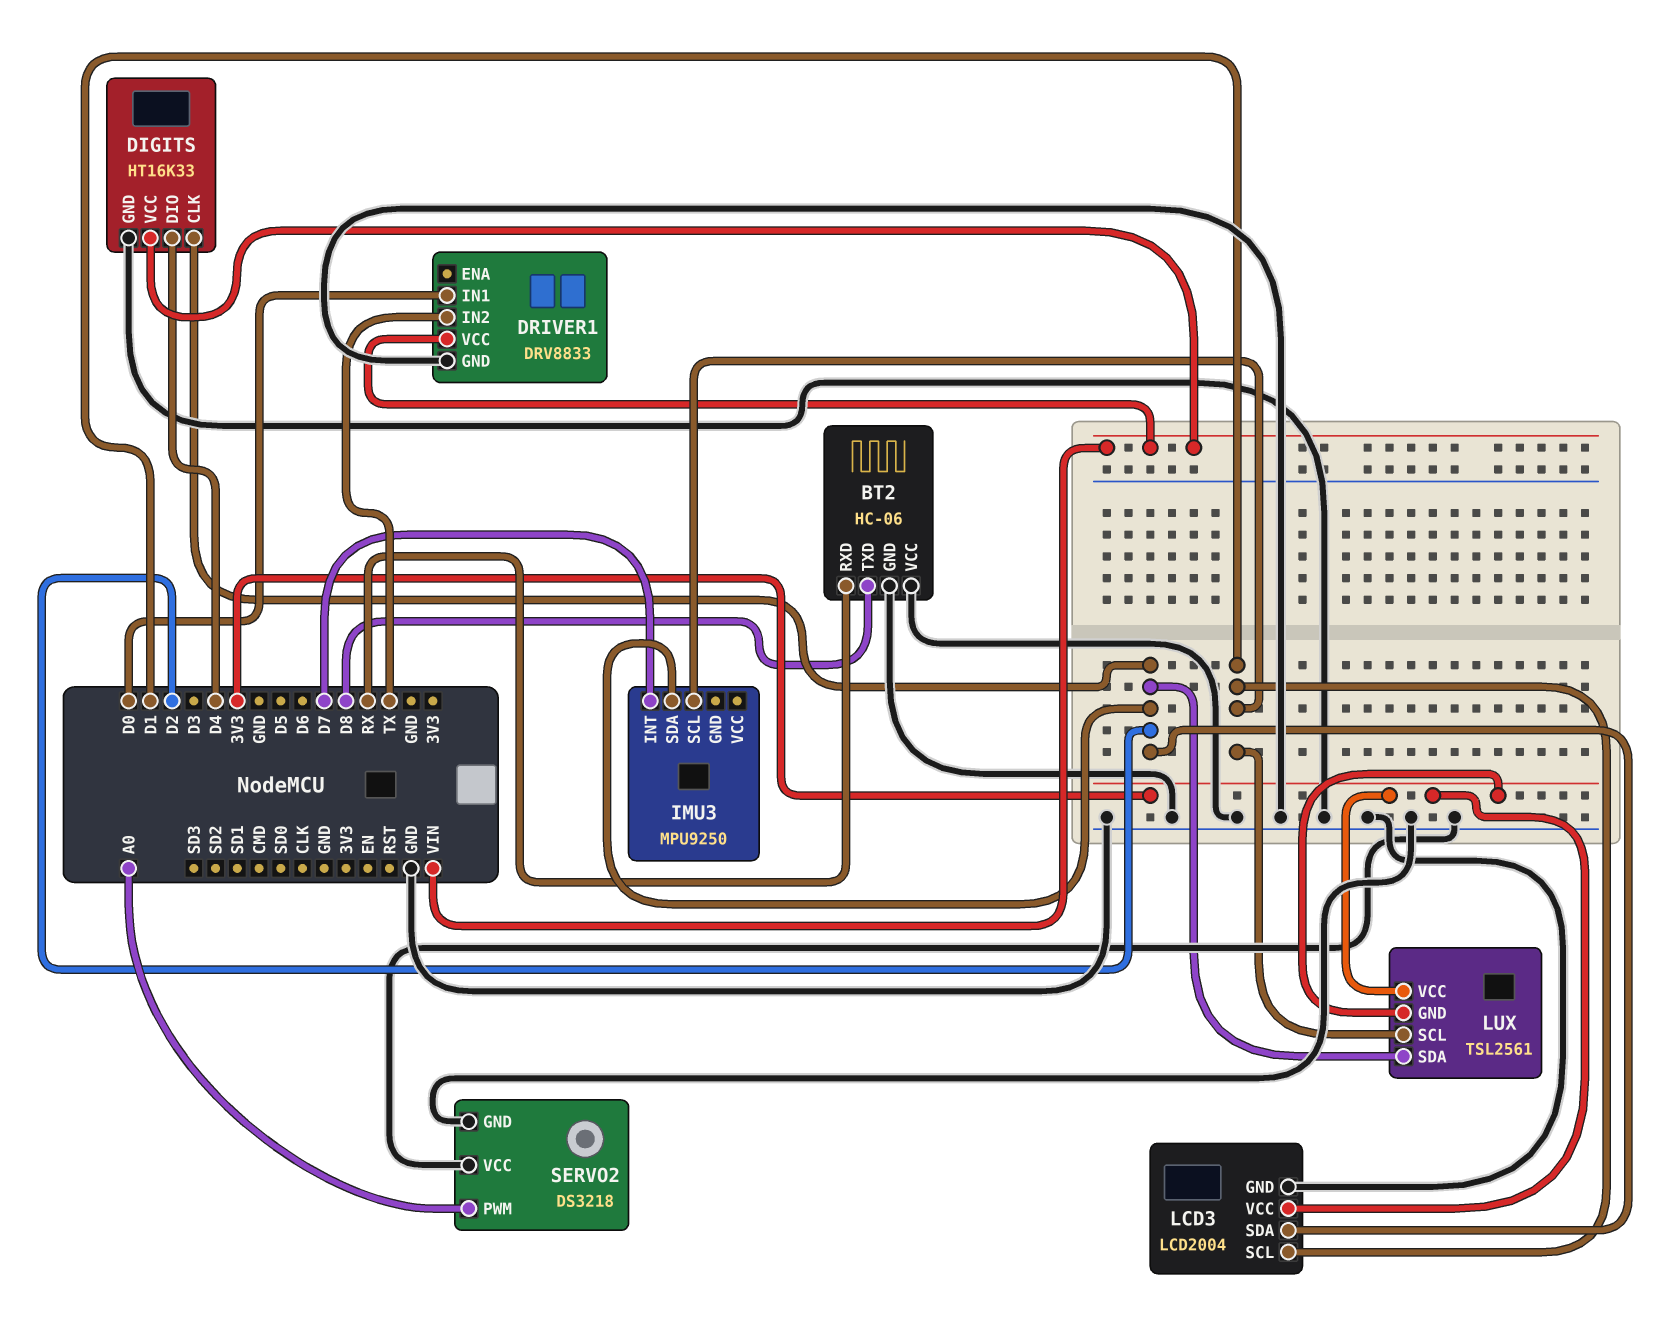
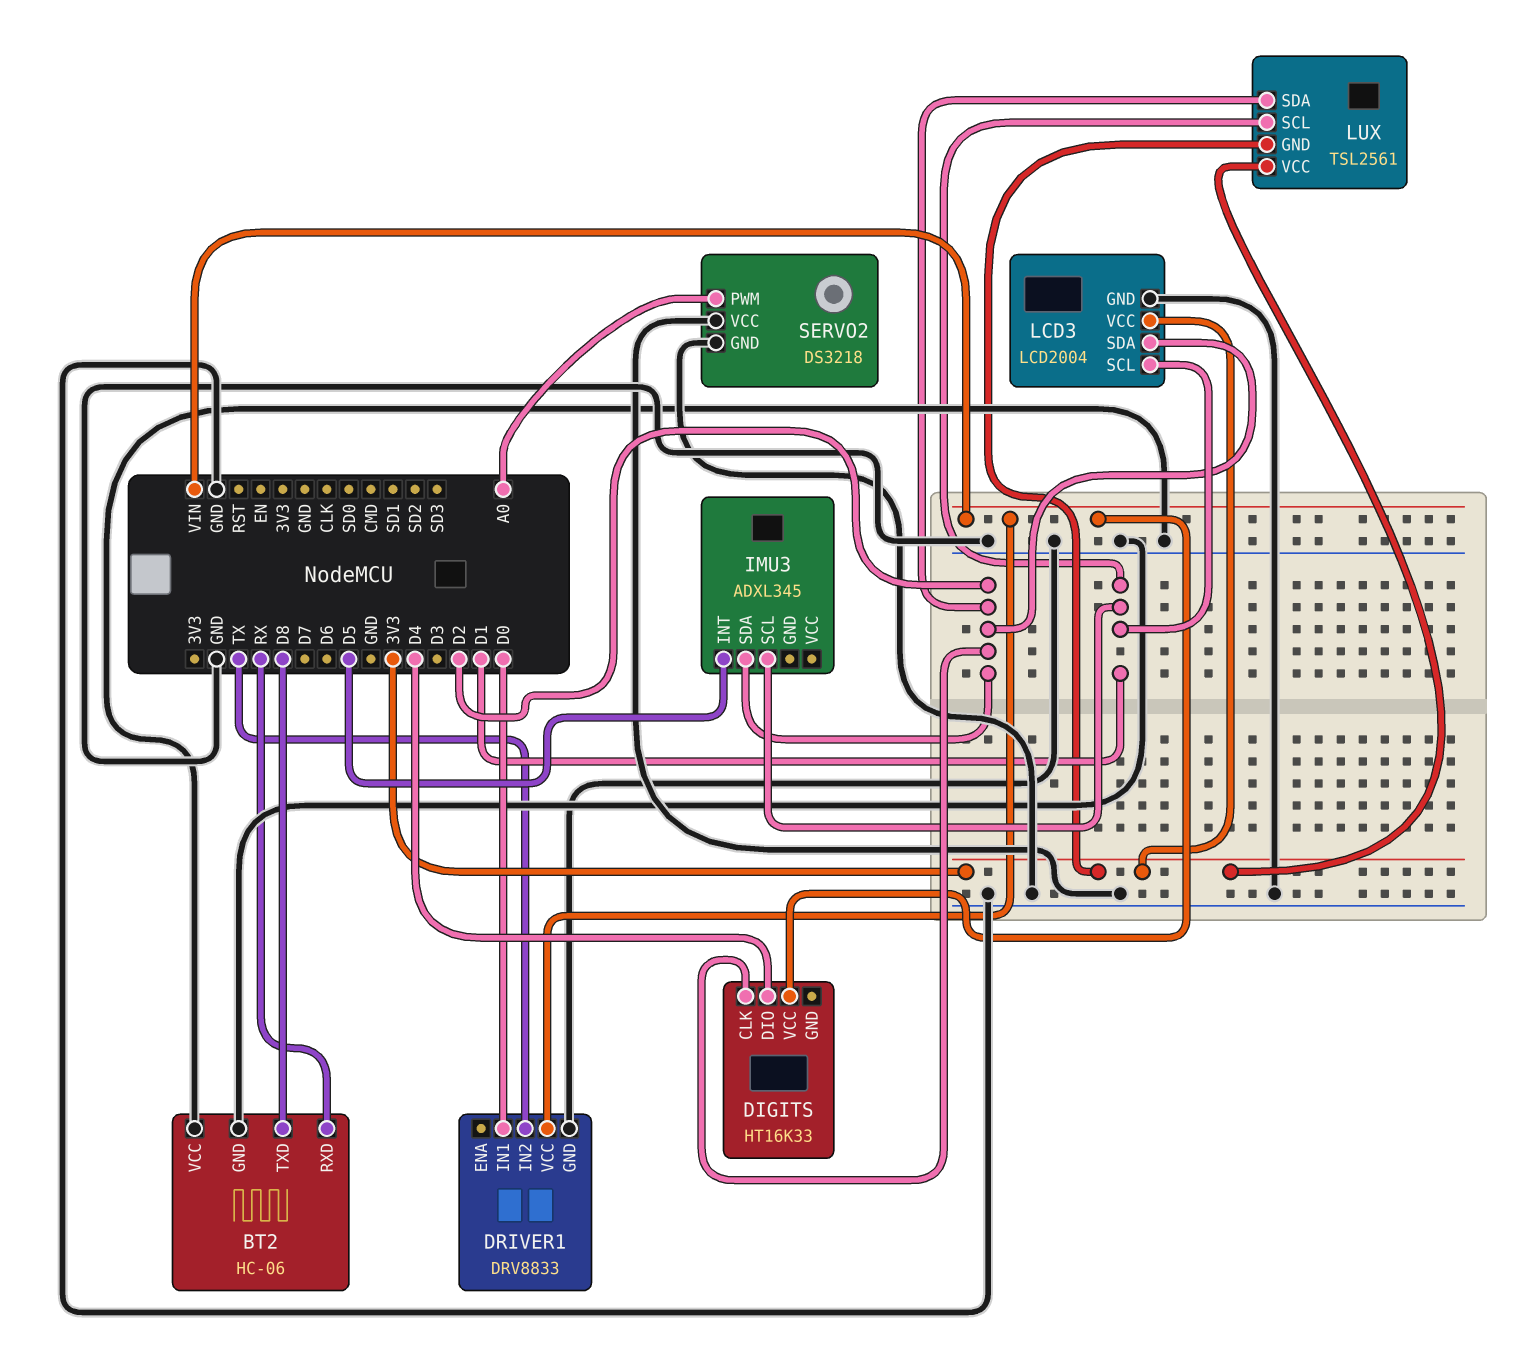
DIGITS pin GND: GND -> none
IMU3: MPU9250 -> ADXL345
IMU3 pin INT: D7 -> D5

